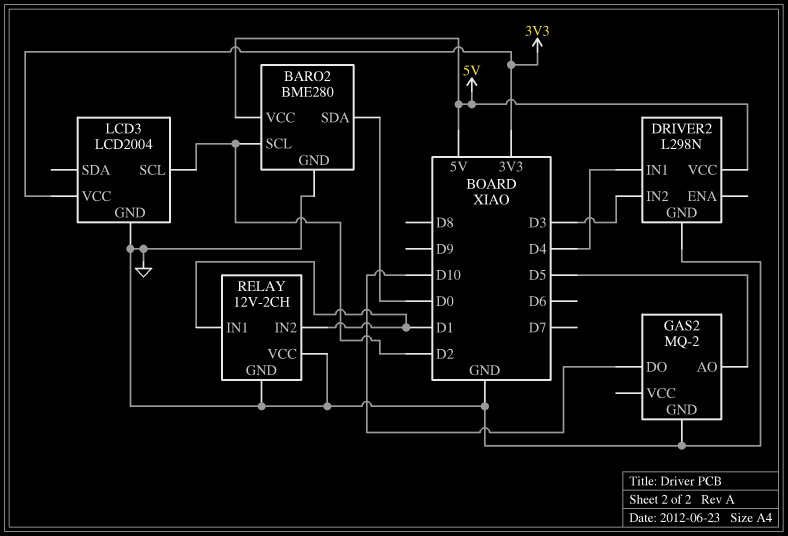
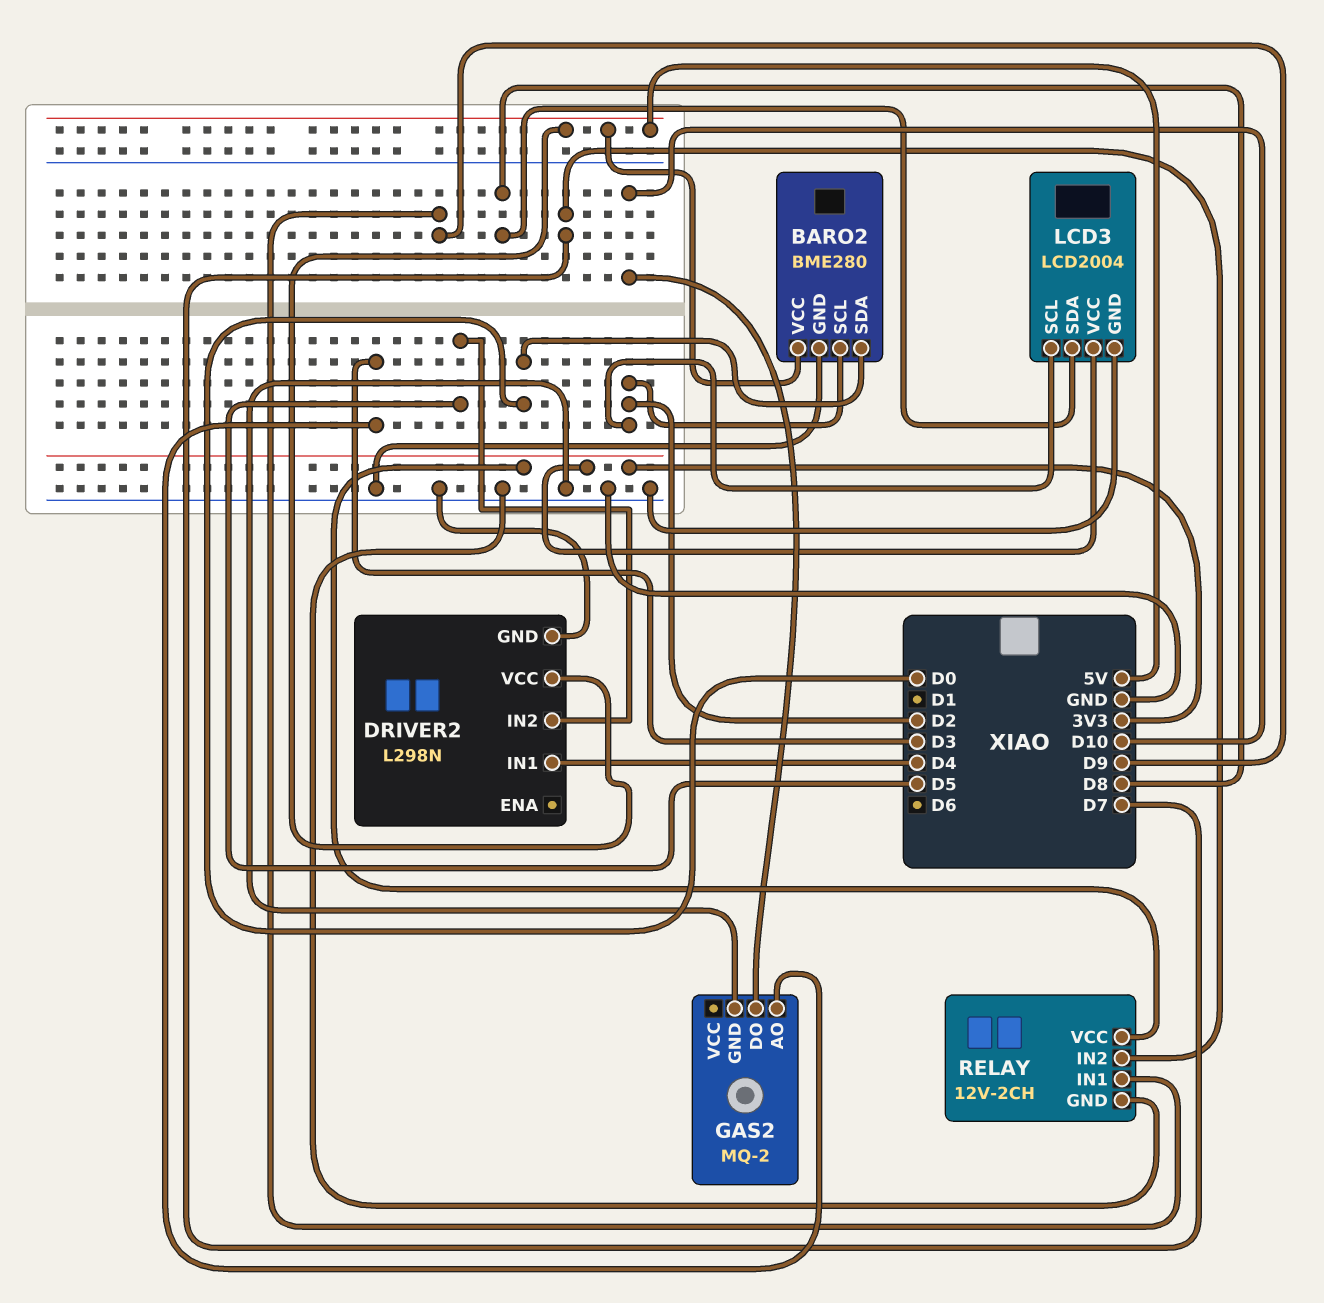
DRIVER2 pin IN2: D3 -> D5
GAS2 pin AO: D5 -> D3
LCD3 pin SDA: none -> D8
RELAY pin IN1: D1 -> D9
RELAY pin IN2: D1 -> D7
RELAY pin VCC: GND -> 3V3

